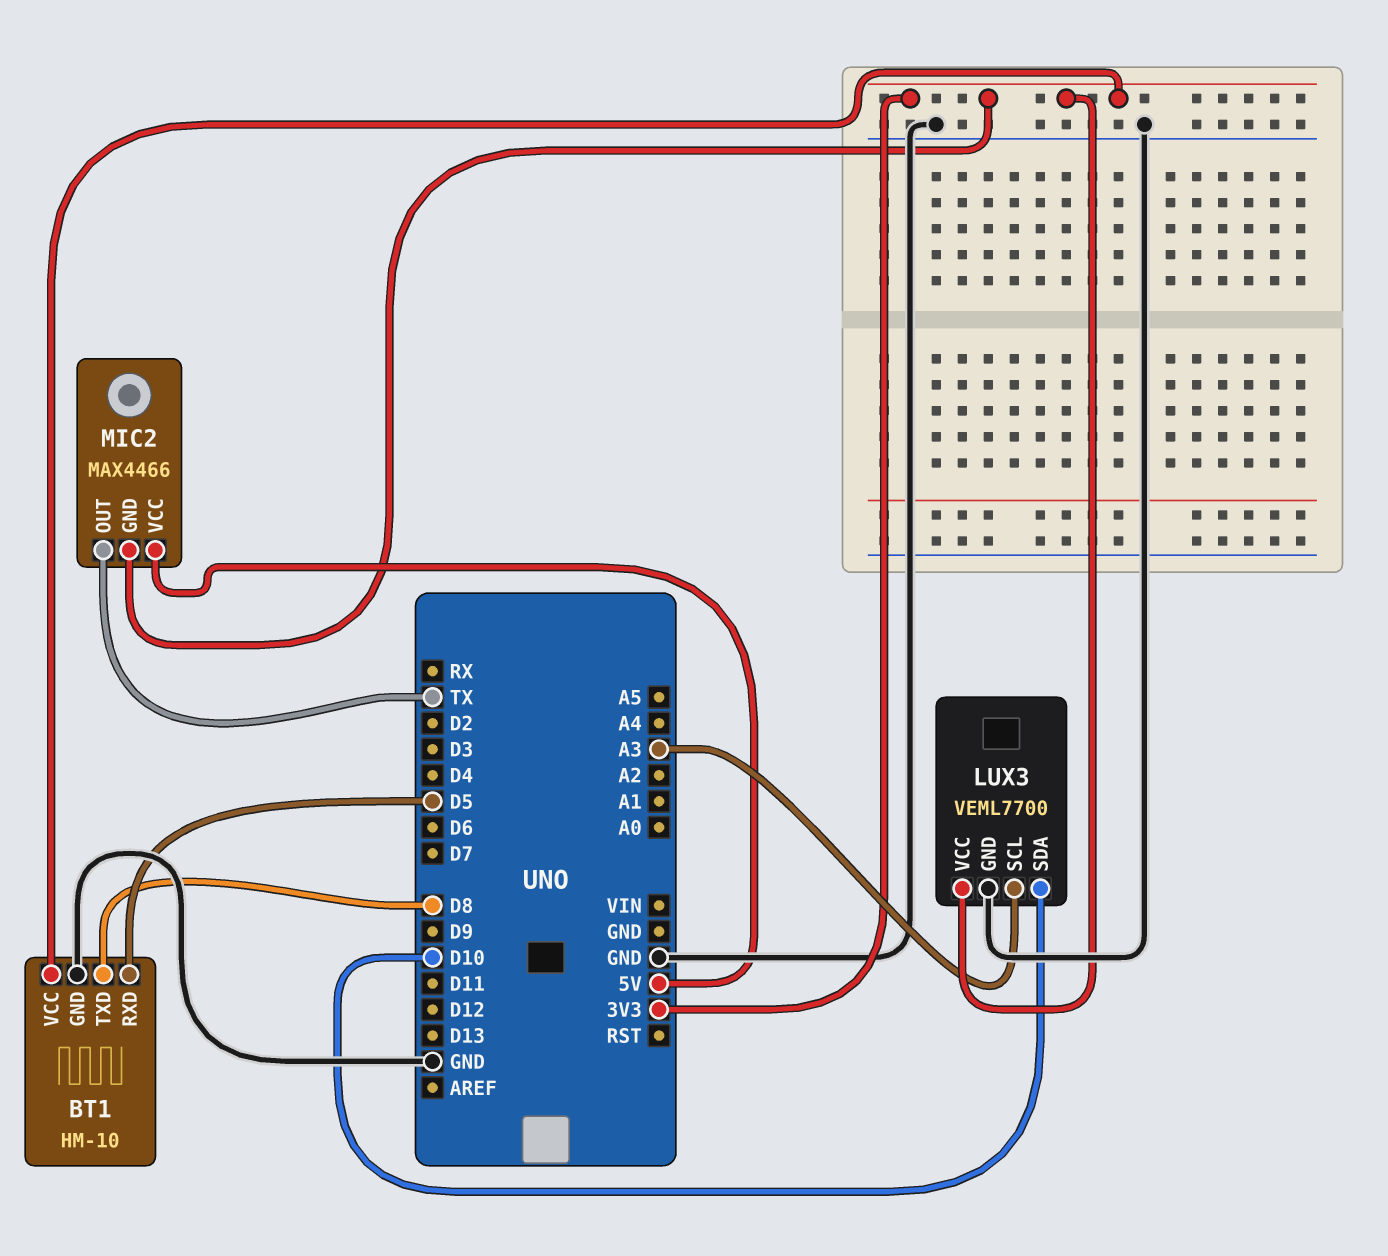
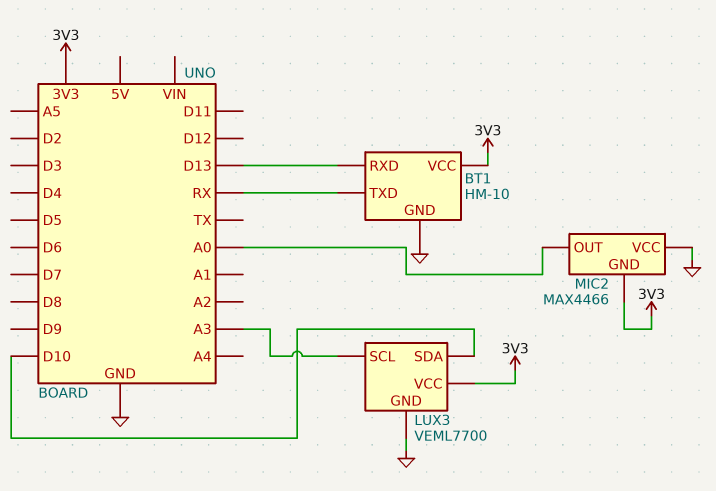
BT1 pin RXD: D5 -> D13
BT1 pin TXD: D8 -> RX
MIC2 pin OUT: TX -> A0
MIC2 pin VCC: 5V -> GND

